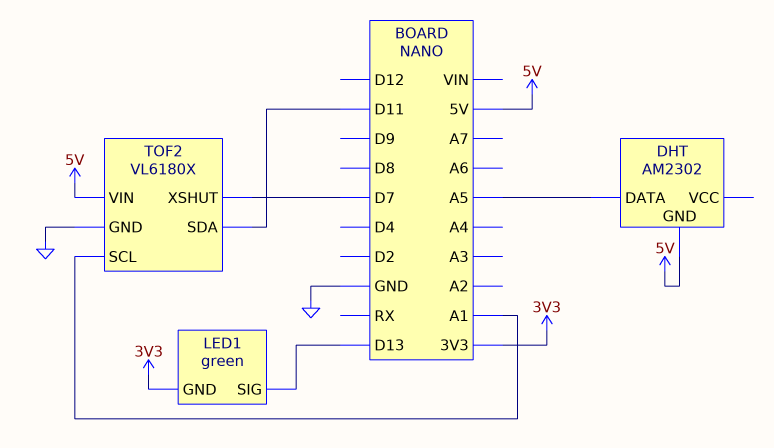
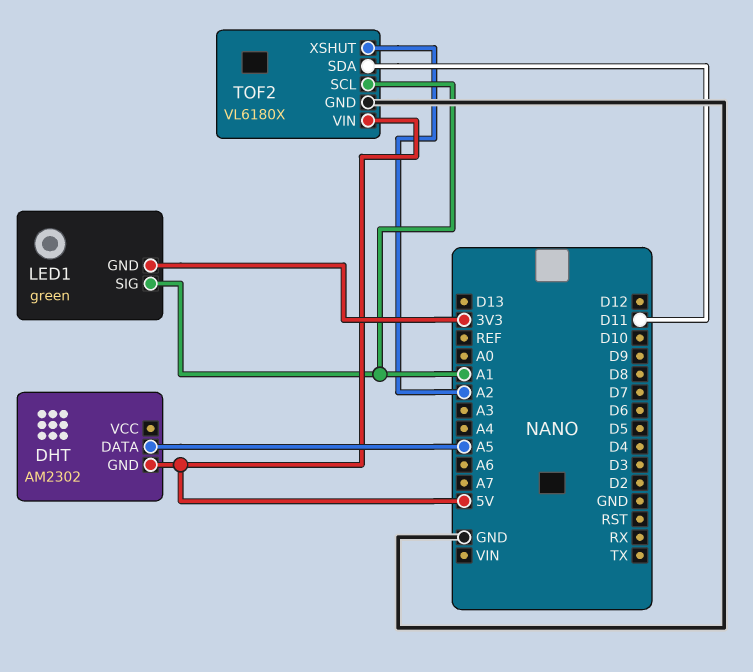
LED1 pin SIG: D13 -> A1
TOF2 pin XSHUT: D7 -> A2

